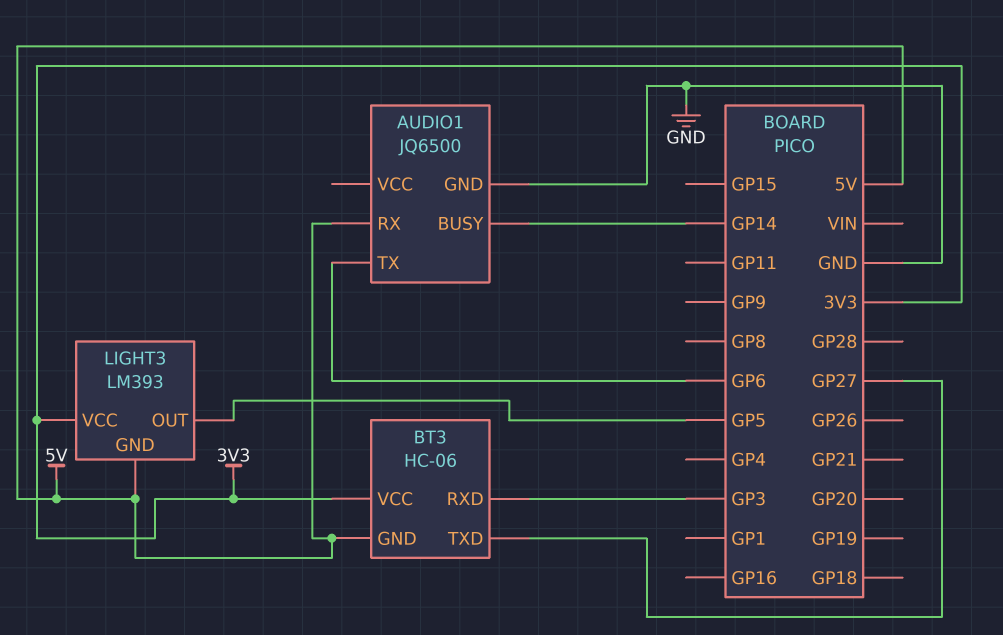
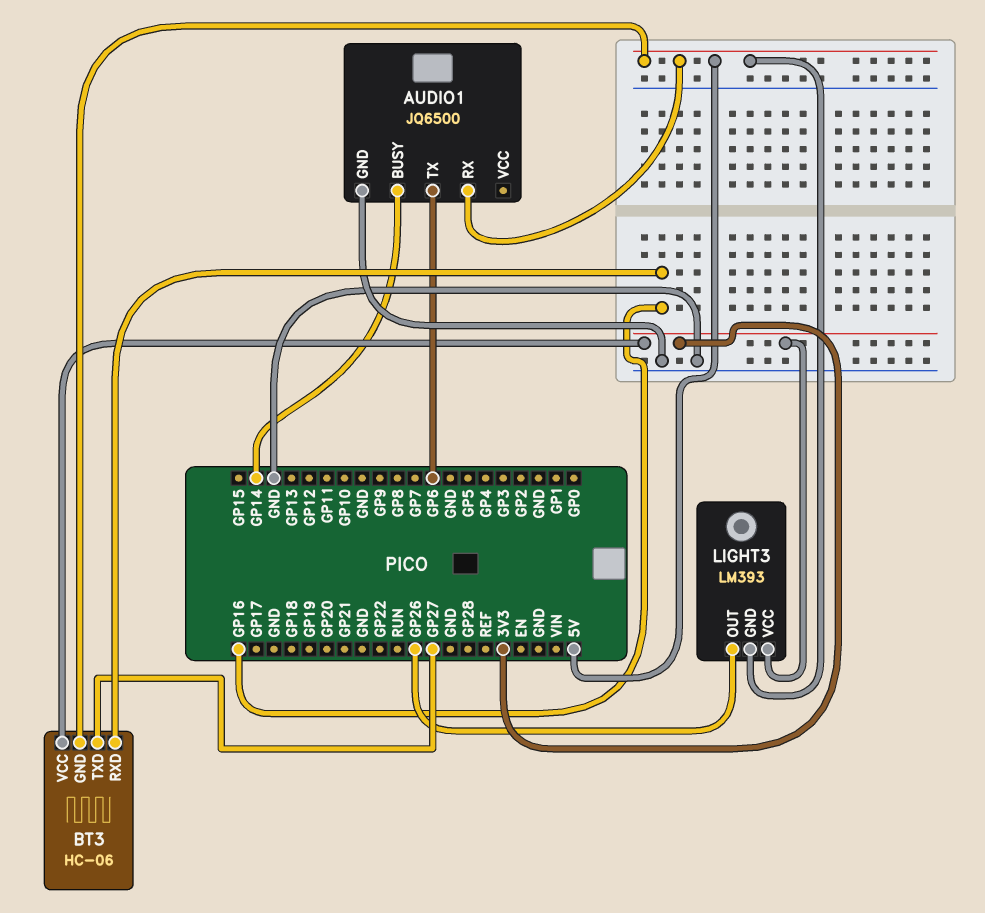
BT3 pin RXD: GP3 -> GP16
LIGHT3 pin OUT: GP5 -> GP26

